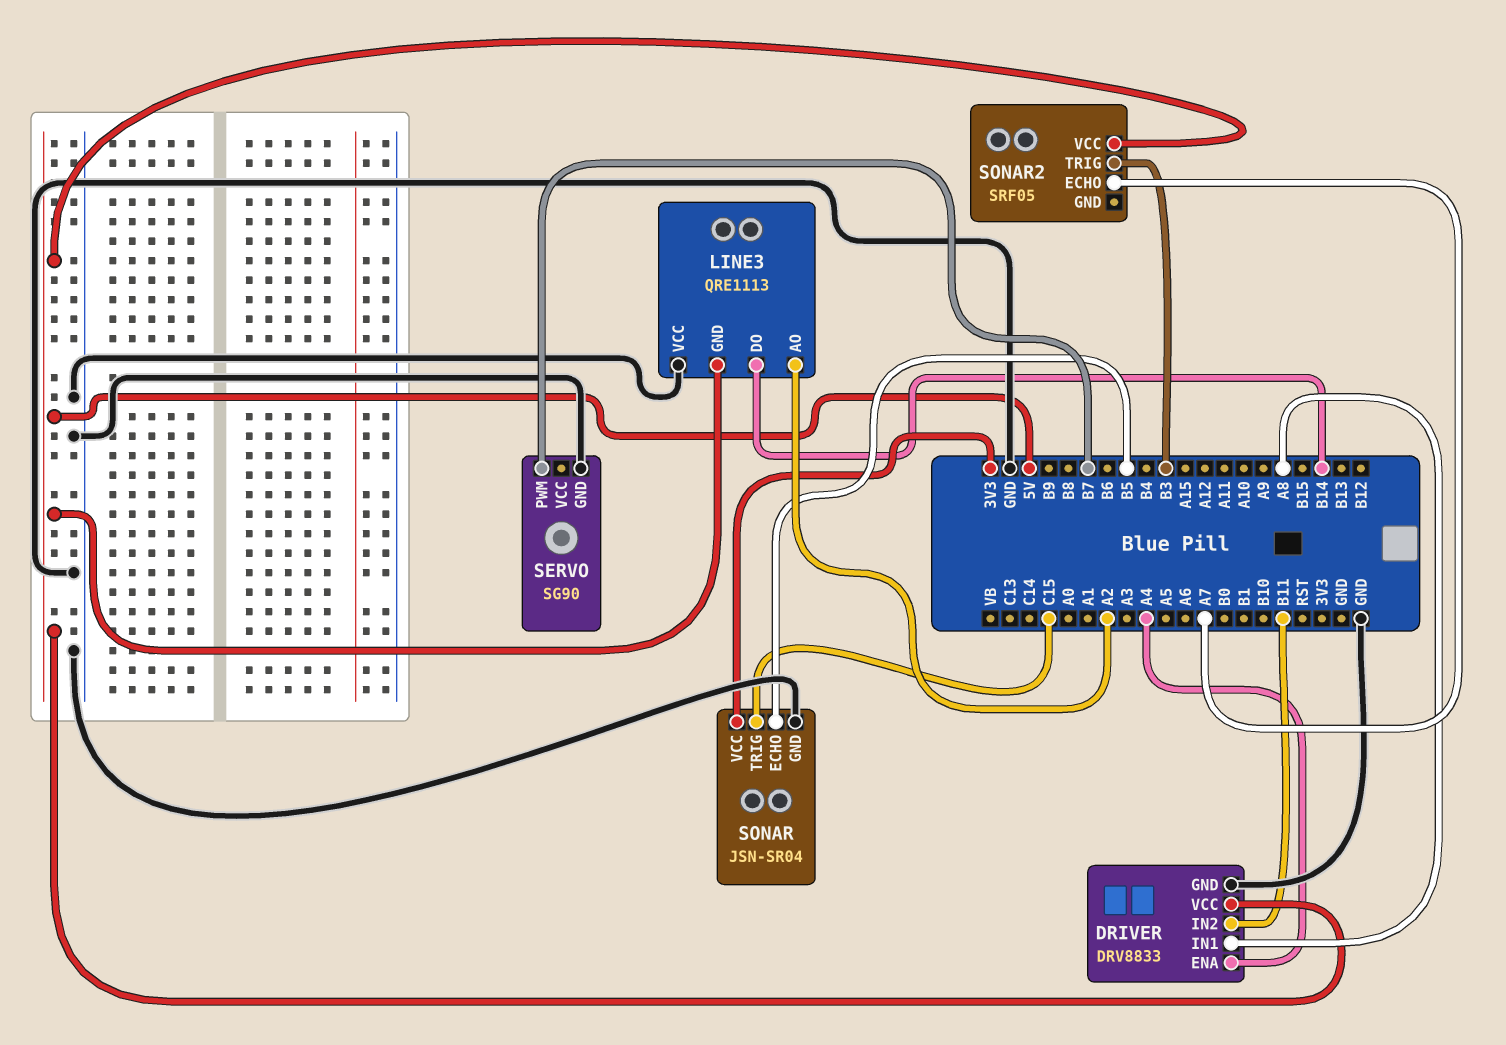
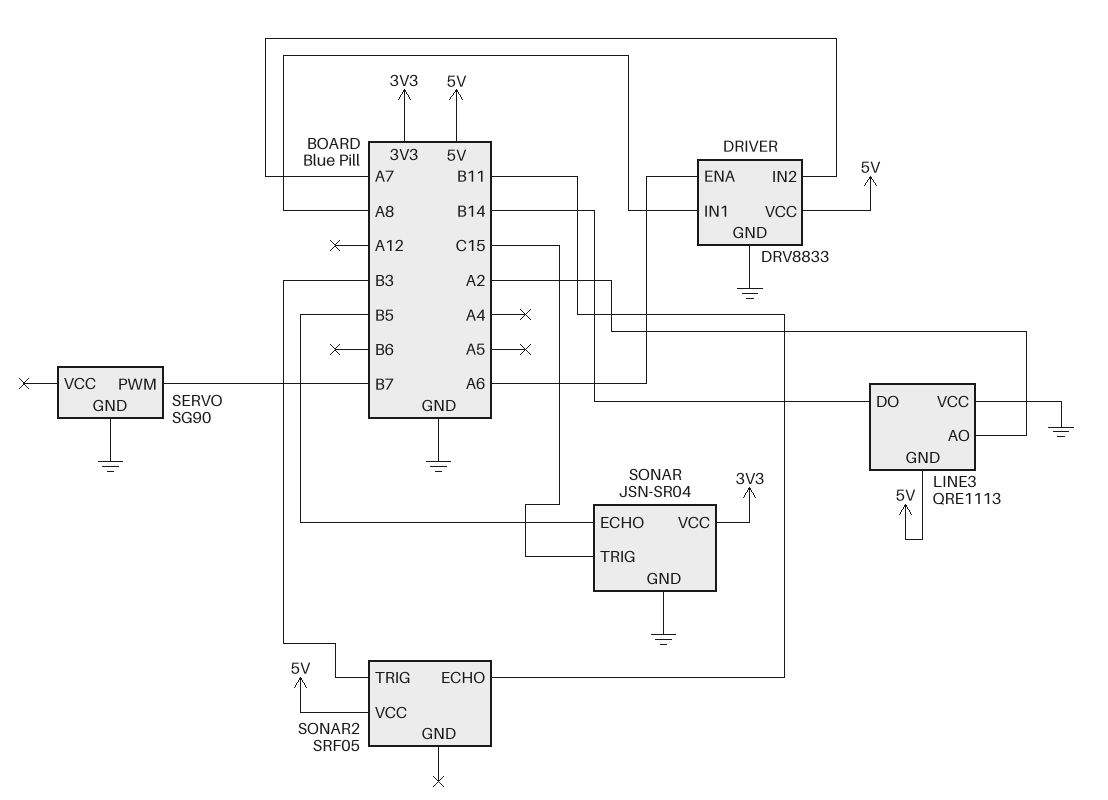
DRIVER pin ENA: A4 -> A6
DRIVER pin IN2: B11 -> A7
SONAR2 pin ECHO: A7 -> B11

